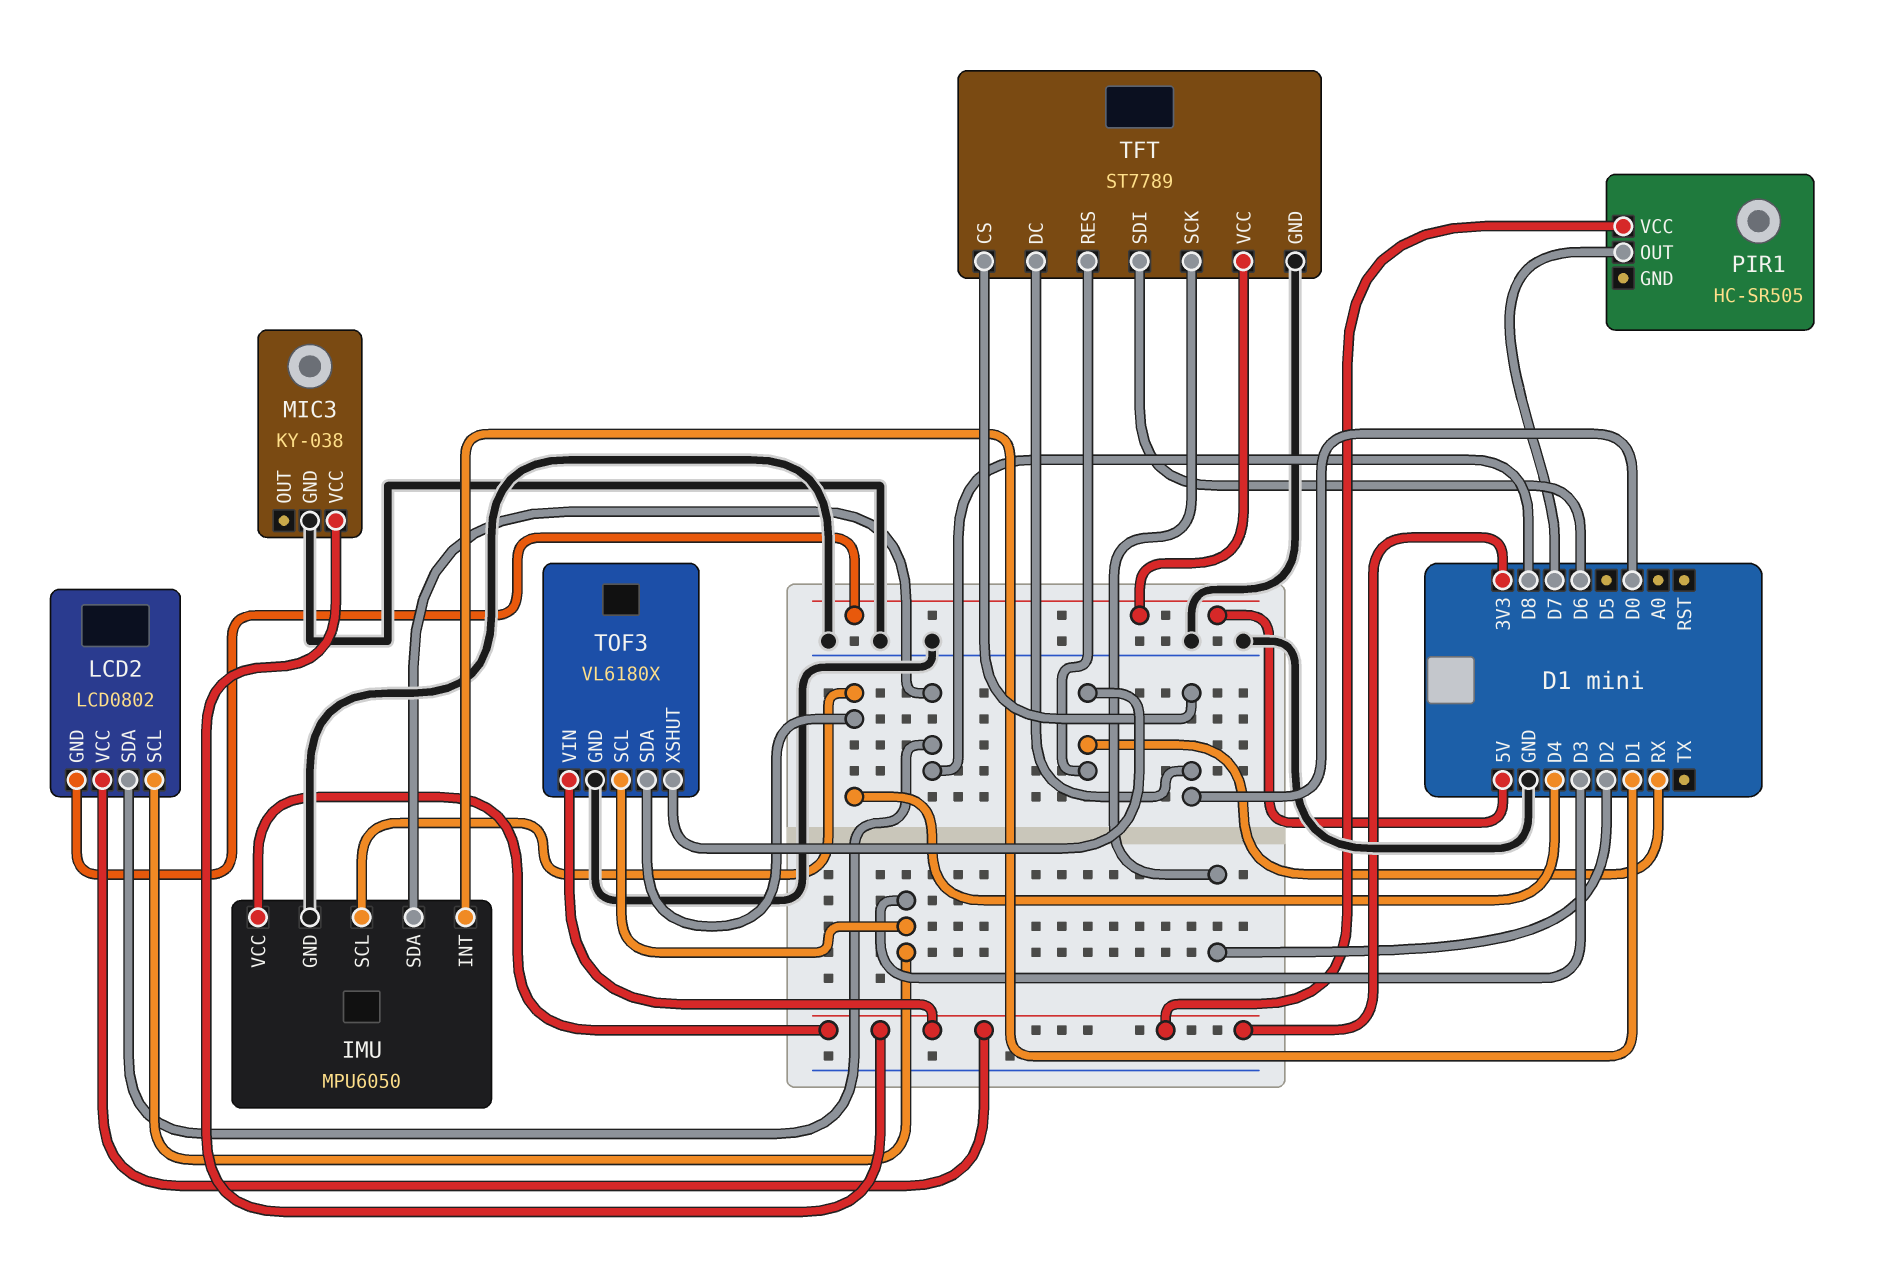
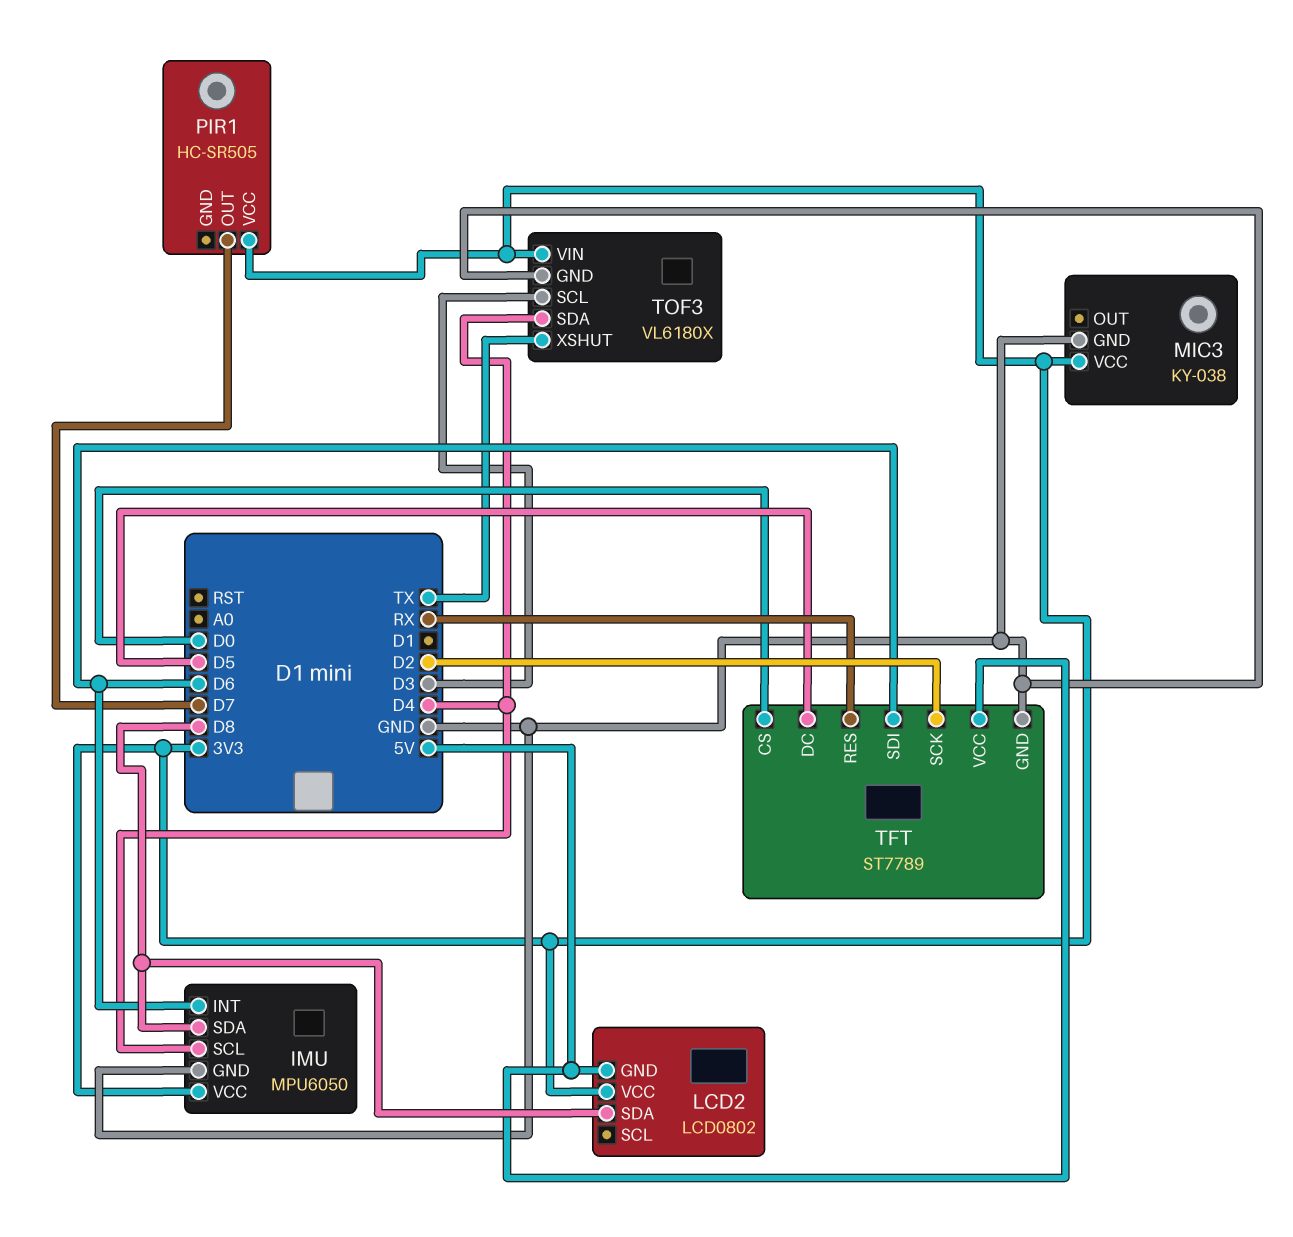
IMU pin INT: D1 -> D6
LCD2 pin SCL: D3 -> none
TFT pin DC: D0 -> D5
TOF3 pin XSHUT: RX -> TX

